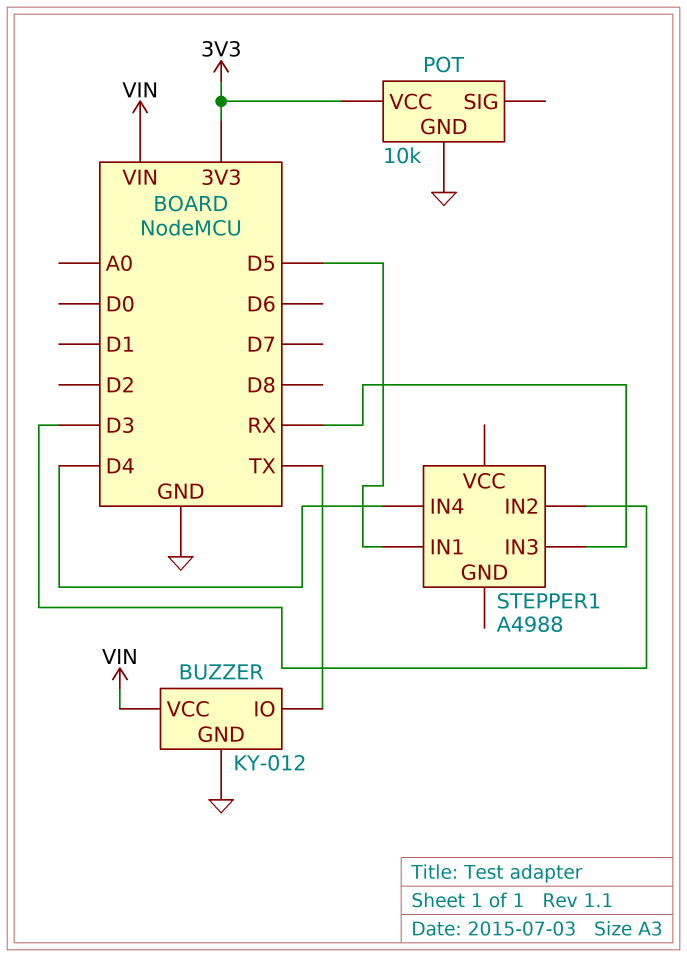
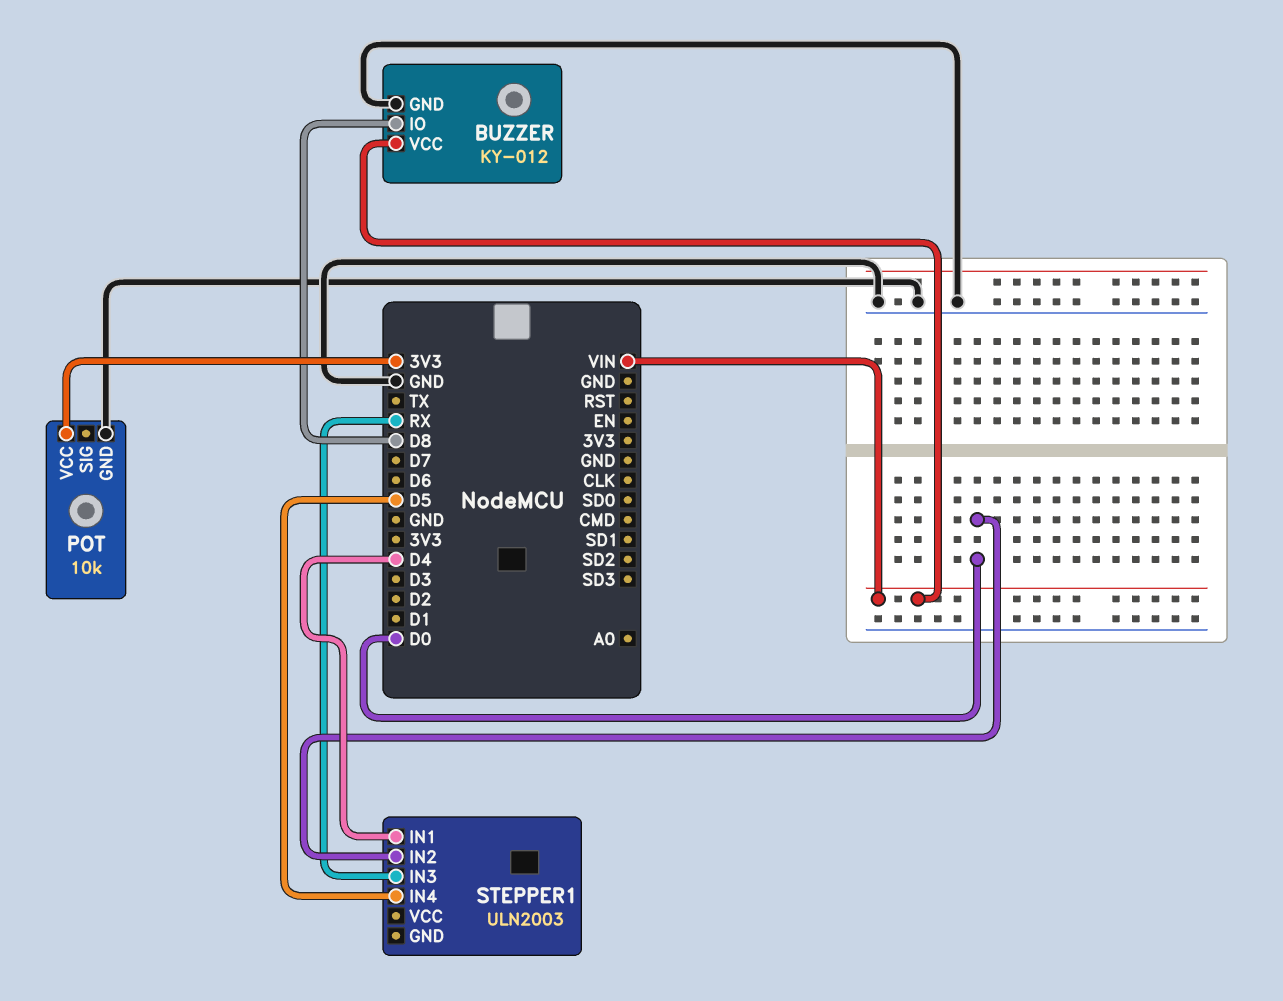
BUZZER pin IO: TX -> D8
STEPPER1: A4988 -> ULN2003
STEPPER1 pin IN1: D5 -> D4
STEPPER1 pin IN2: D3 -> D0
STEPPER1 pin IN4: D4 -> D5

